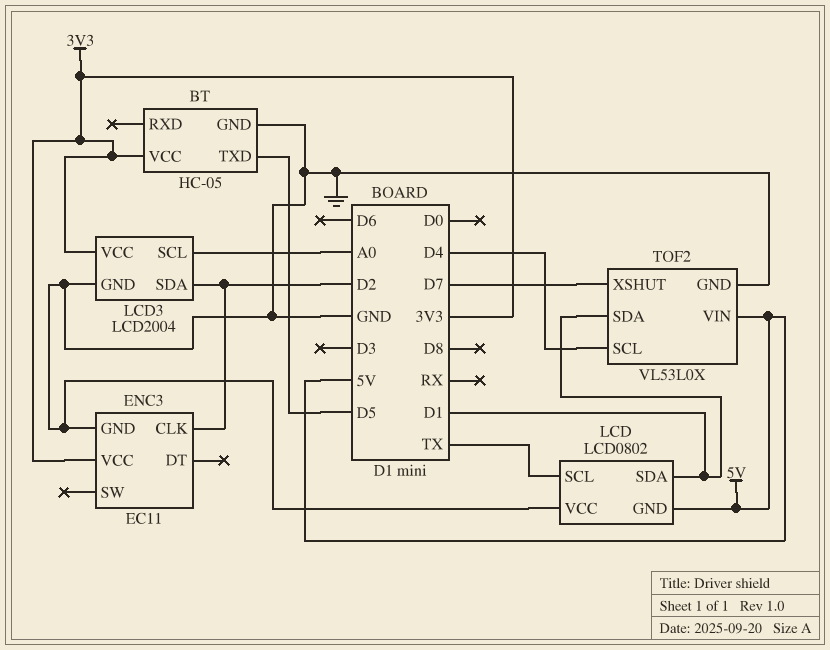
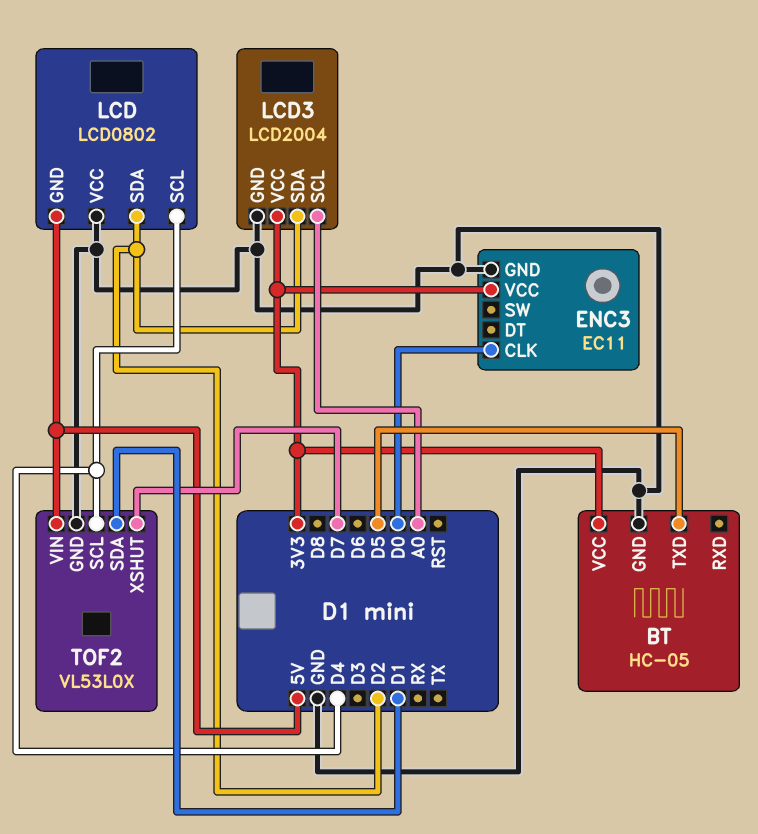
ENC3 pin CLK: D2 -> D0
LCD pin SCL: TX -> D4
LCD pin SDA: D1 -> D2

